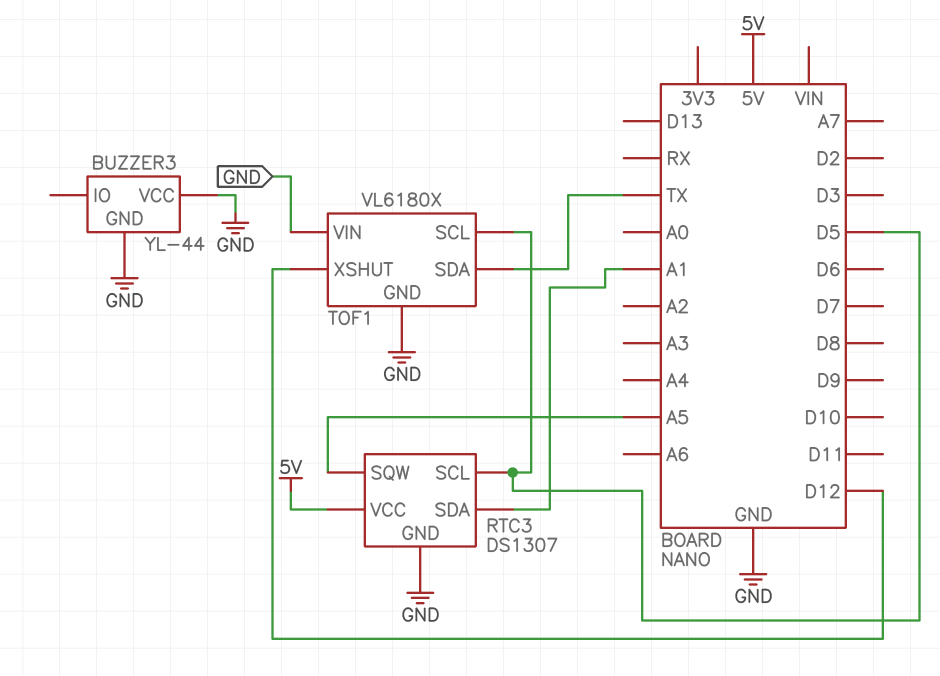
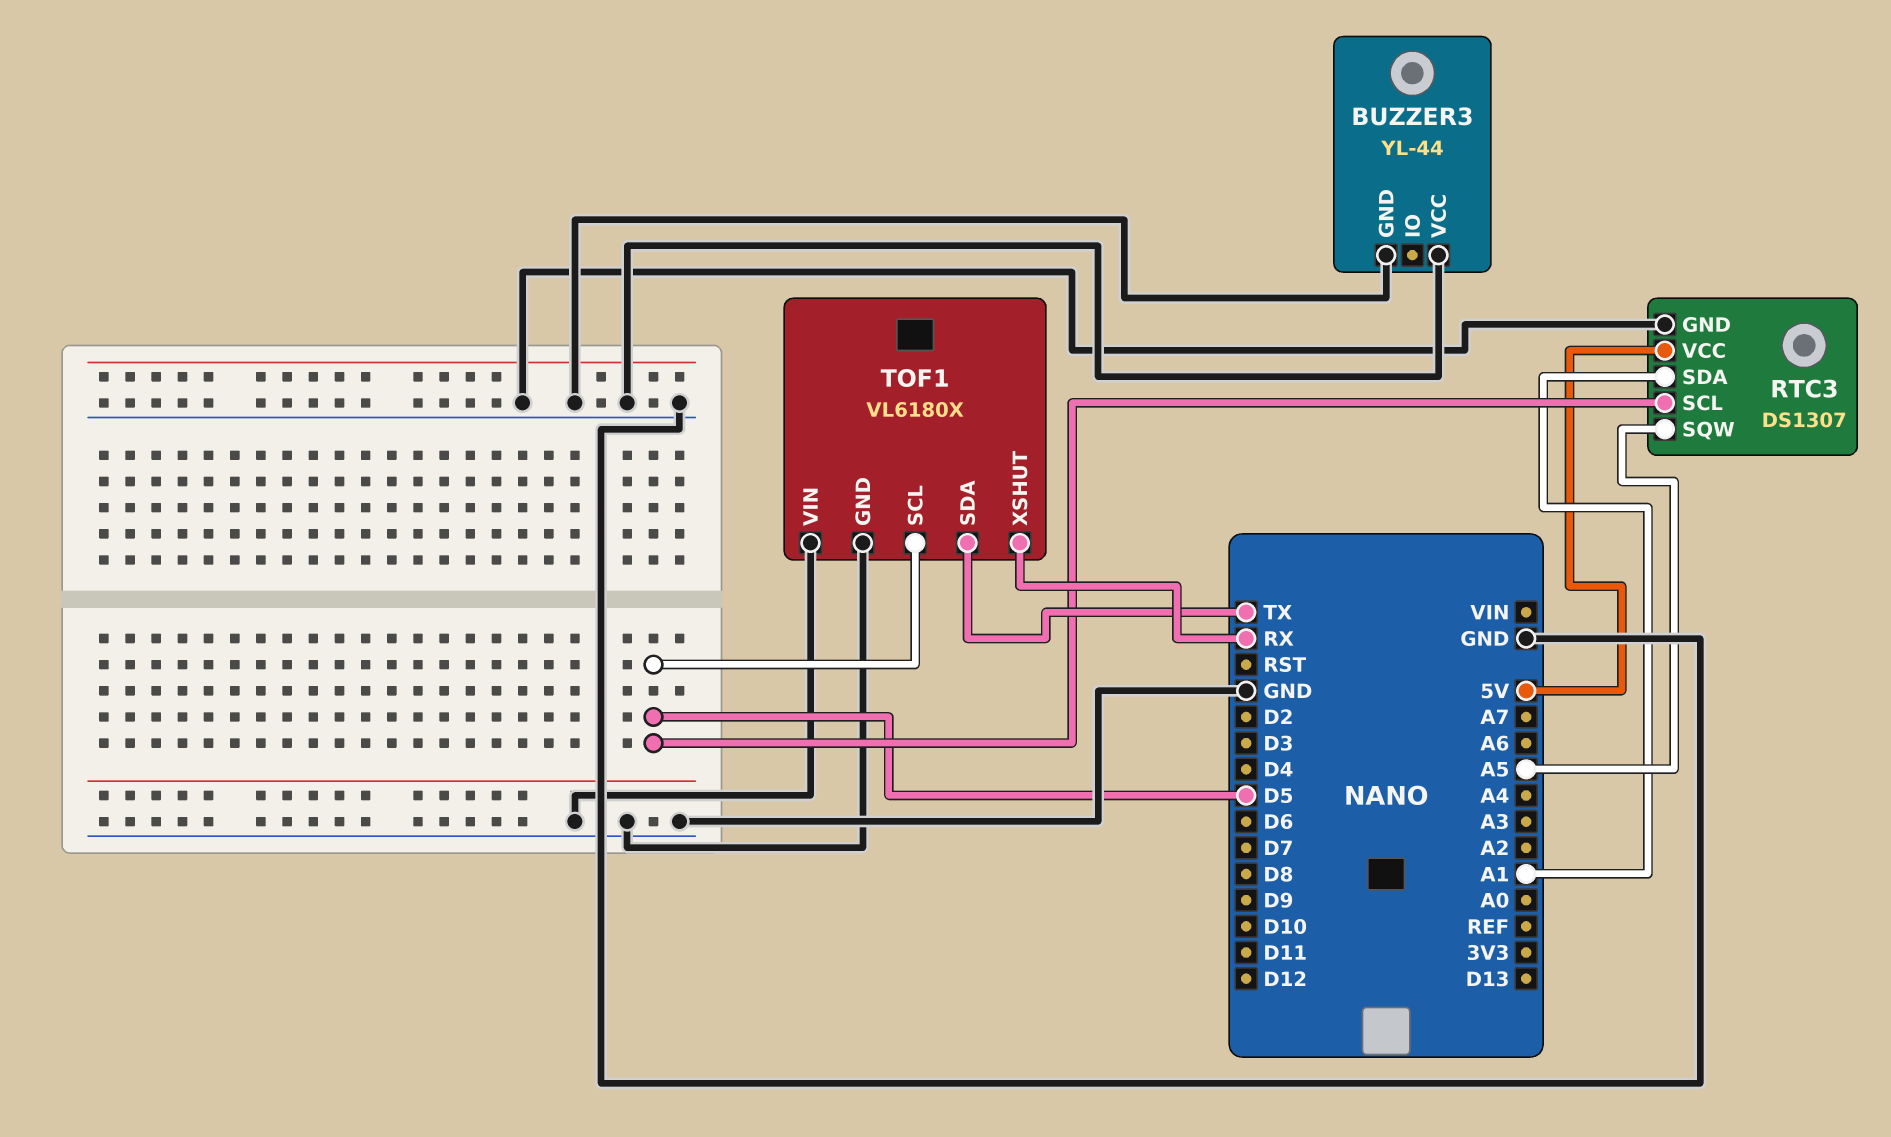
TOF1 pin XSHUT: D12 -> RX

